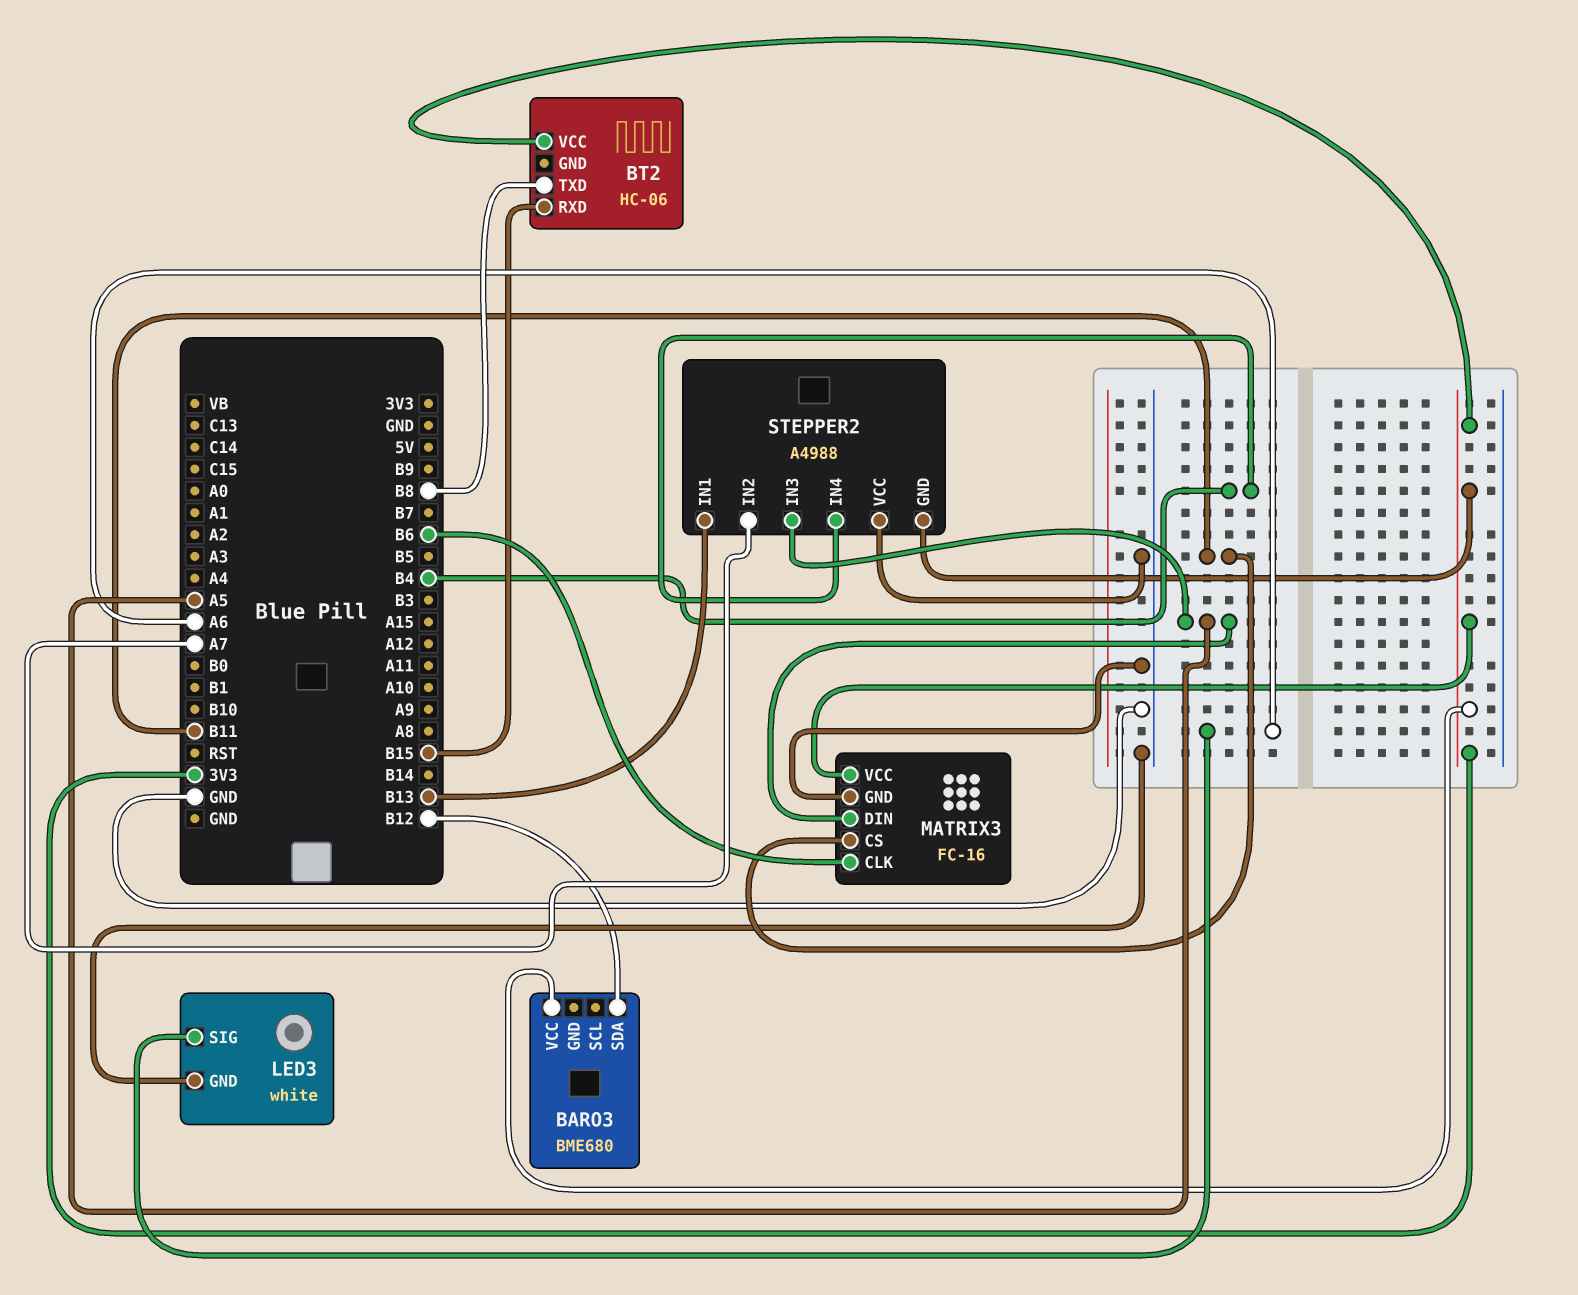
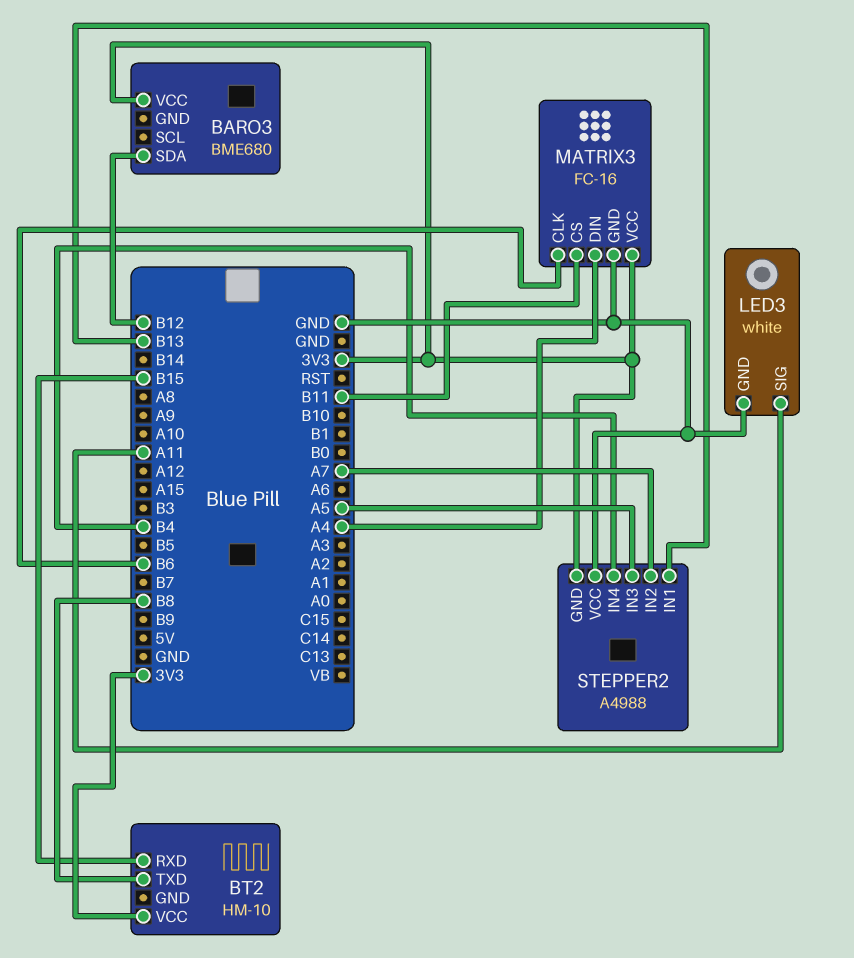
BT2: HC-06 -> HM-10
LED3 pin SIG: A6 -> A11
MATRIX3 pin DIN: A5 -> A4

